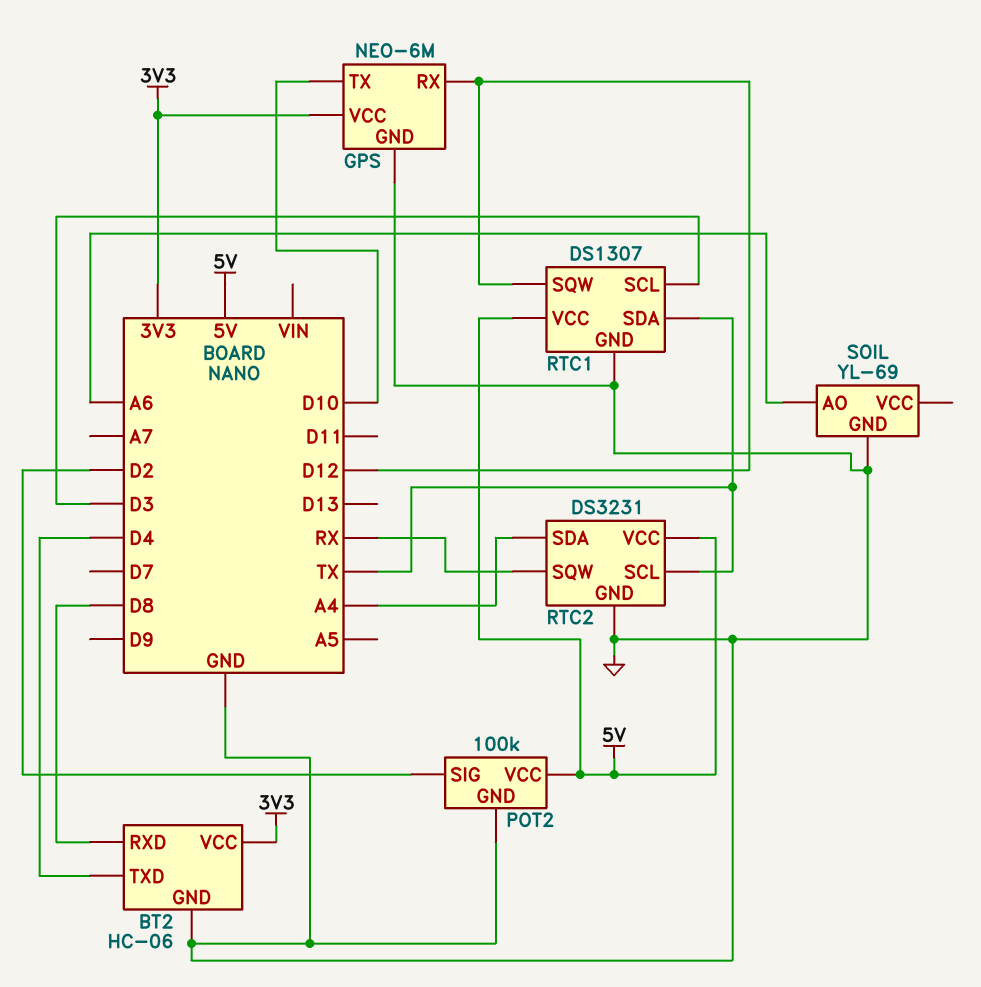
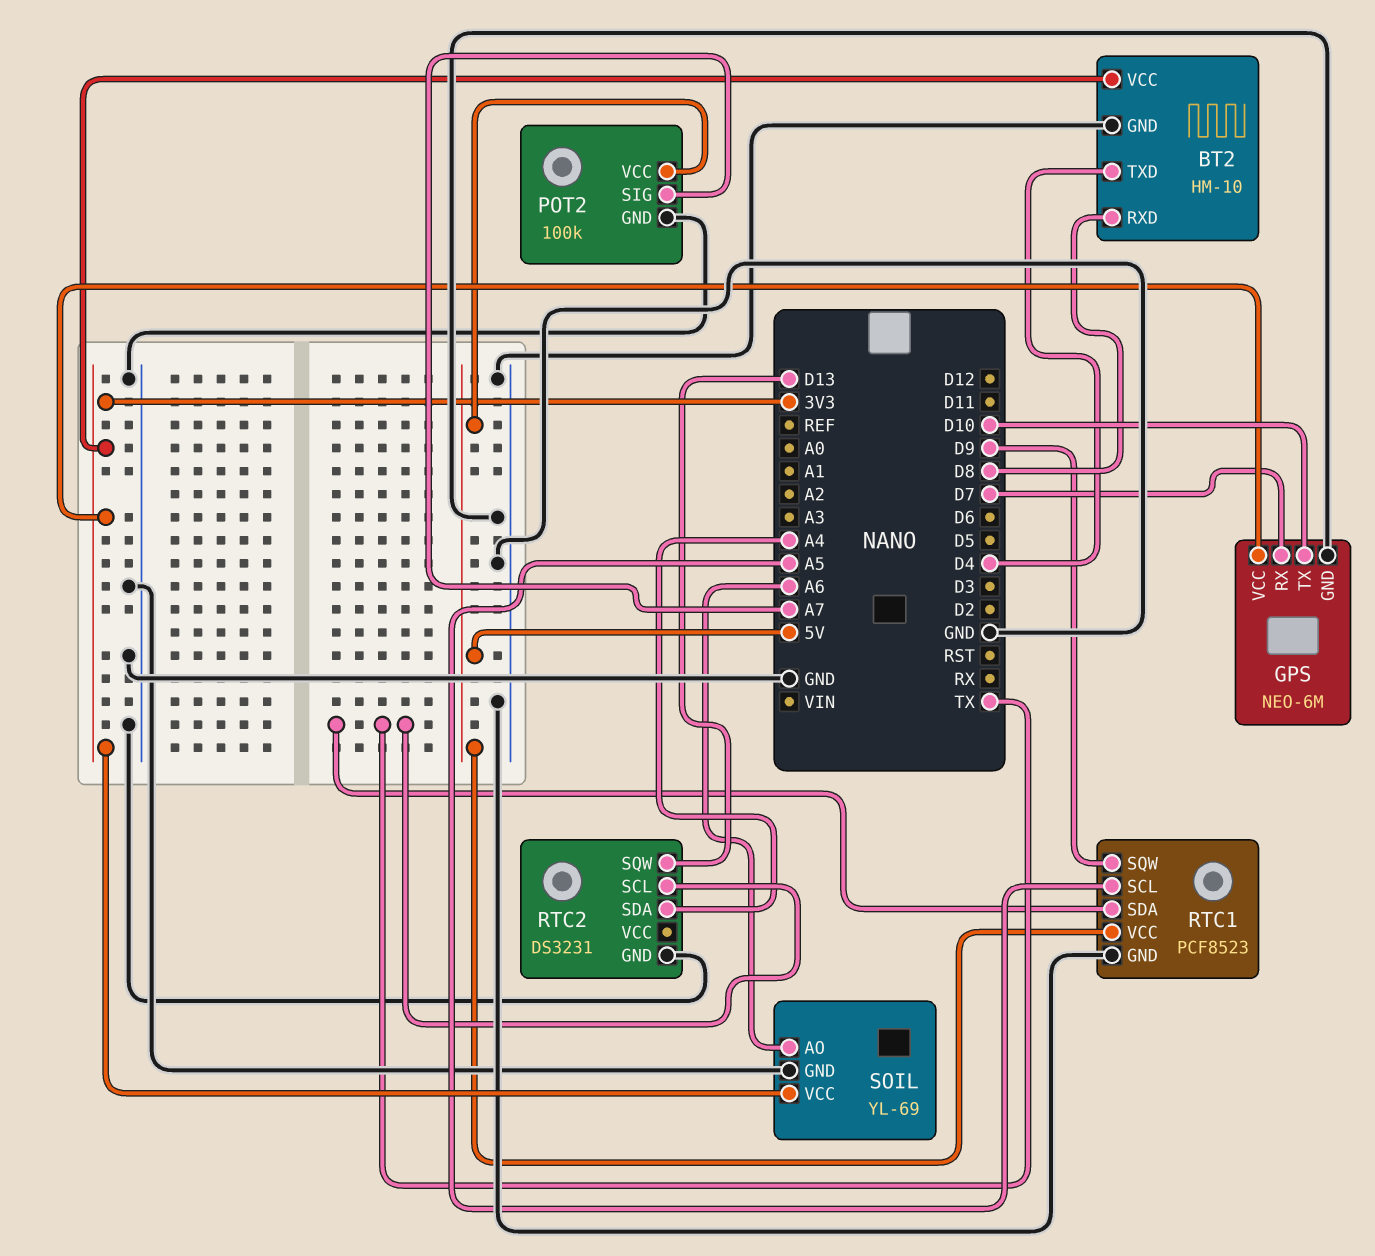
BT2: HC-06 -> HM-10
GPS pin RX: D12 -> D7
POT2 pin SIG: D2 -> A7
RTC1: DS1307 -> PCF8523
RTC1 pin SCL: D3 -> A5
RTC1 pin SQW: D12 -> D9
RTC2 pin SQW: RX -> D13
RTC2 pin VCC: 5V -> none
SOIL pin VCC: none -> 3V3

